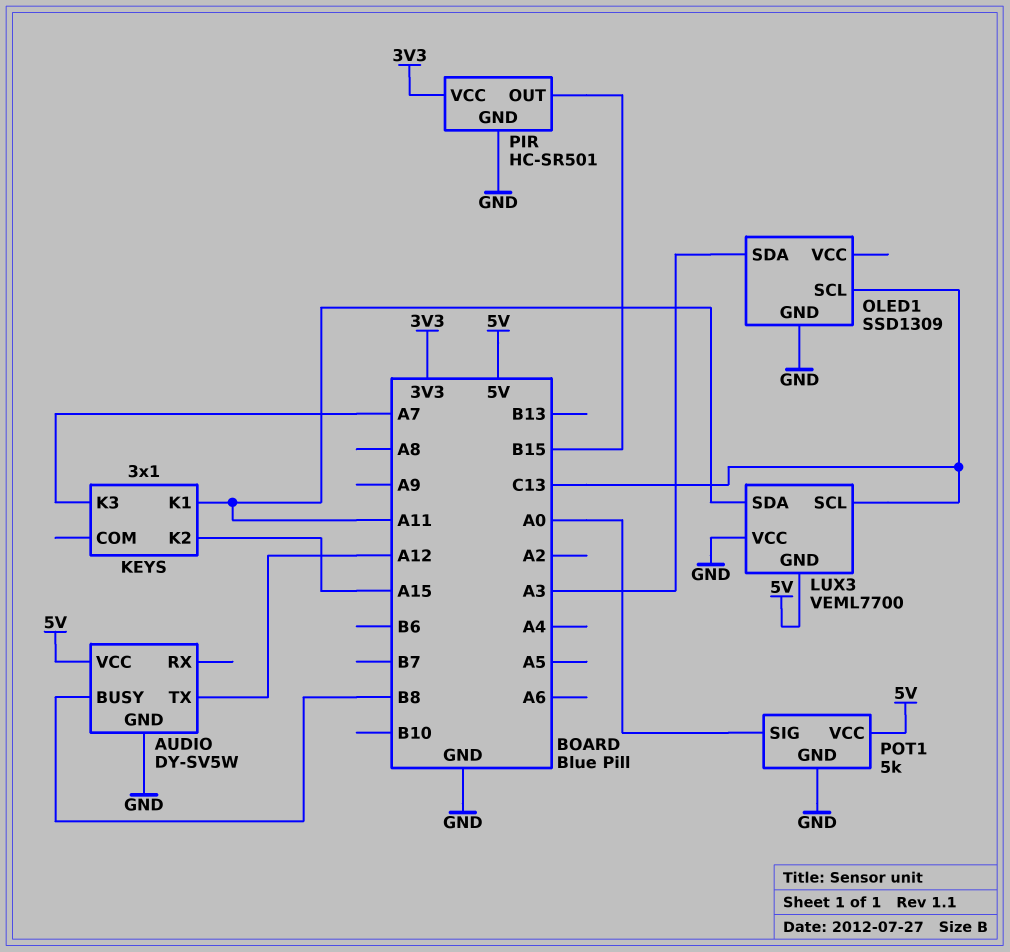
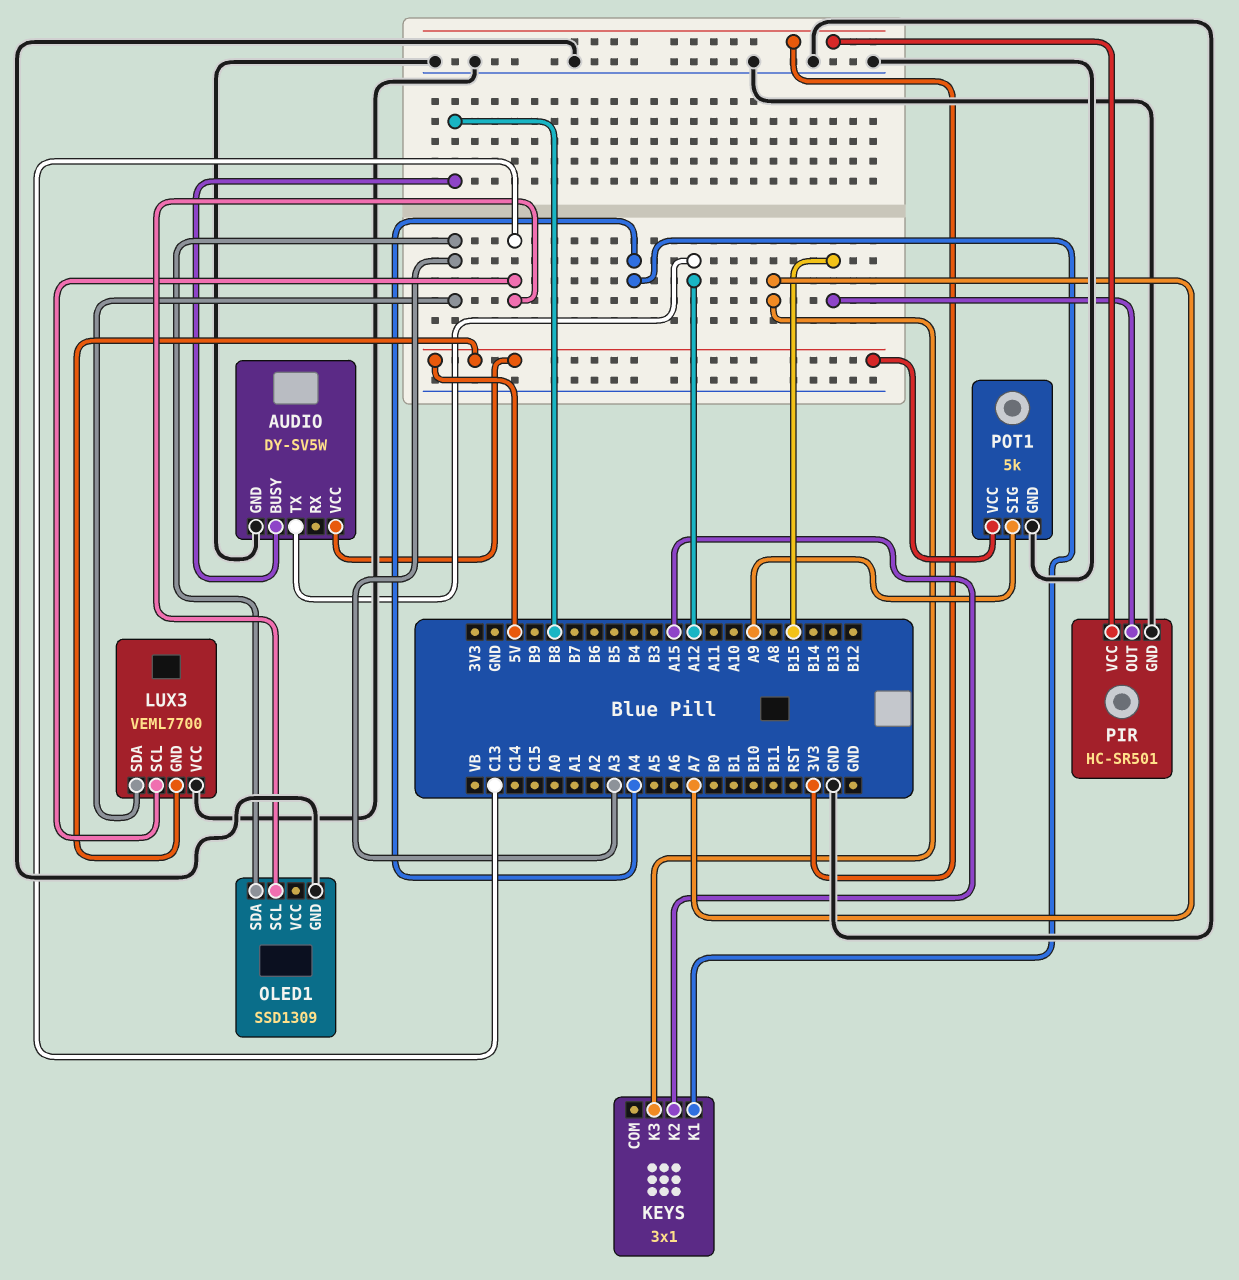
KEYS pin K1: A11 -> A4
LUX3 pin SDA: A11 -> A3
POT1 pin SIG: A0 -> A9

